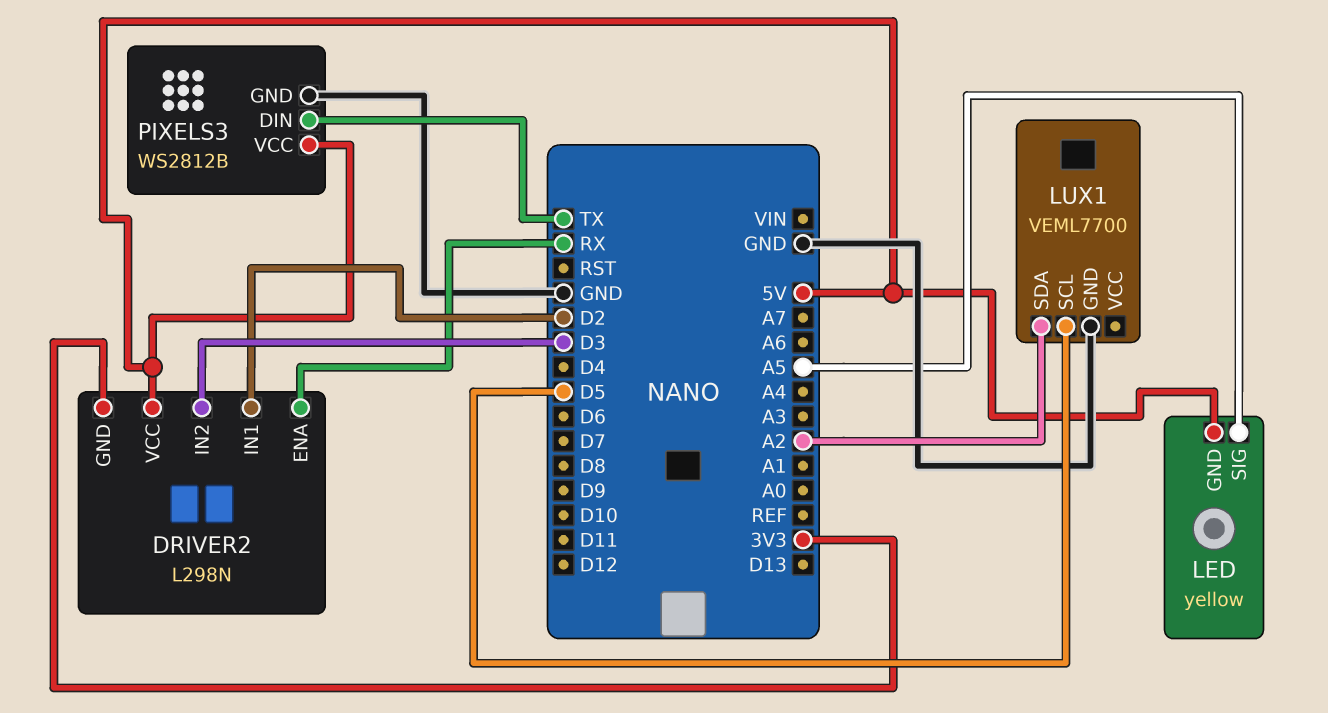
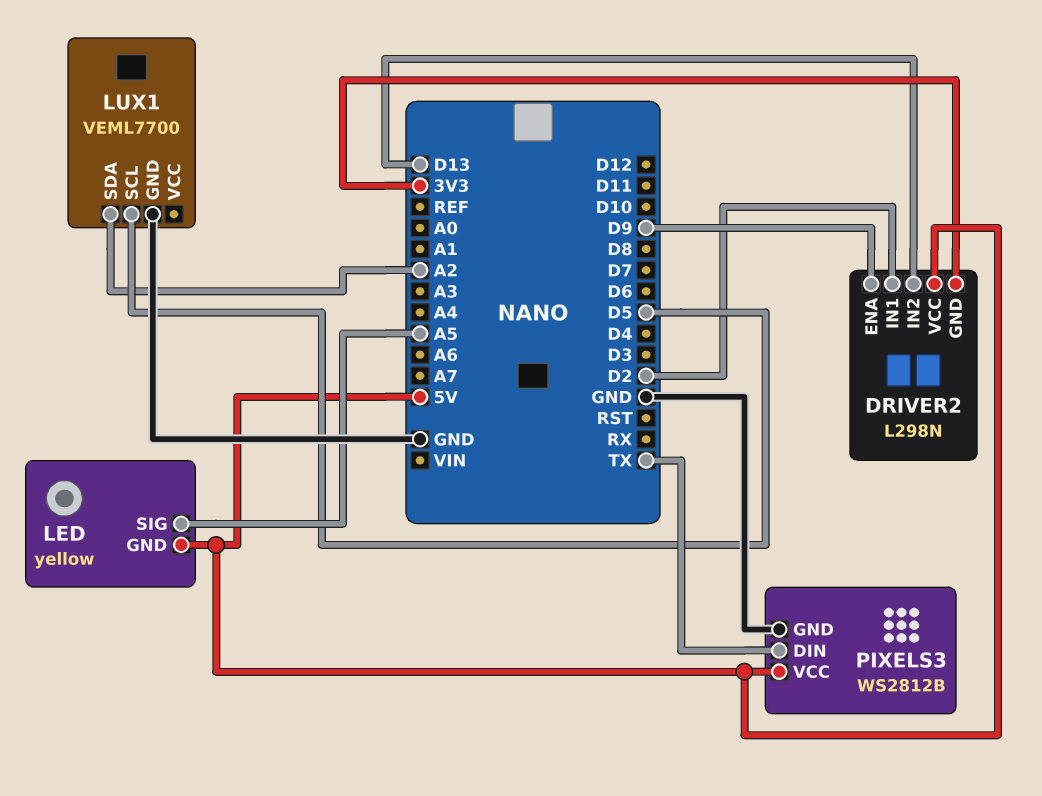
DRIVER2 pin ENA: RX -> D9
DRIVER2 pin IN2: D3 -> D13

